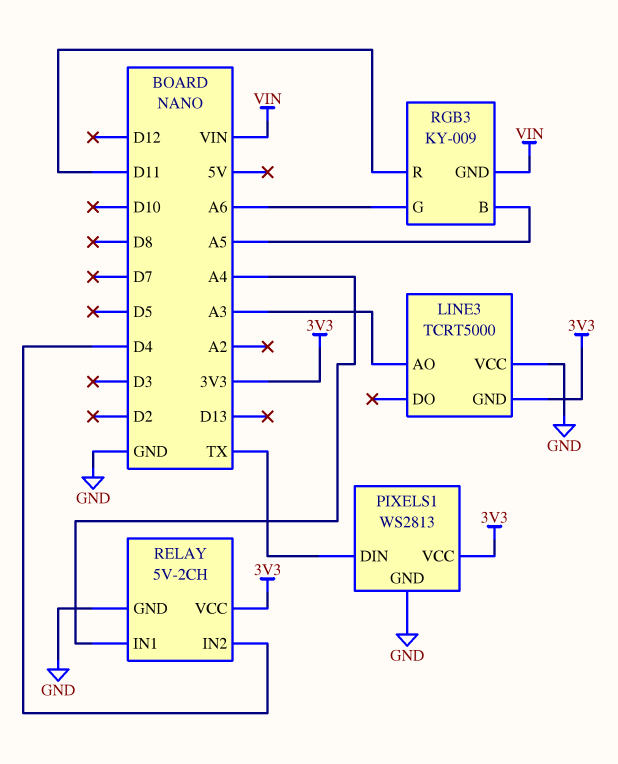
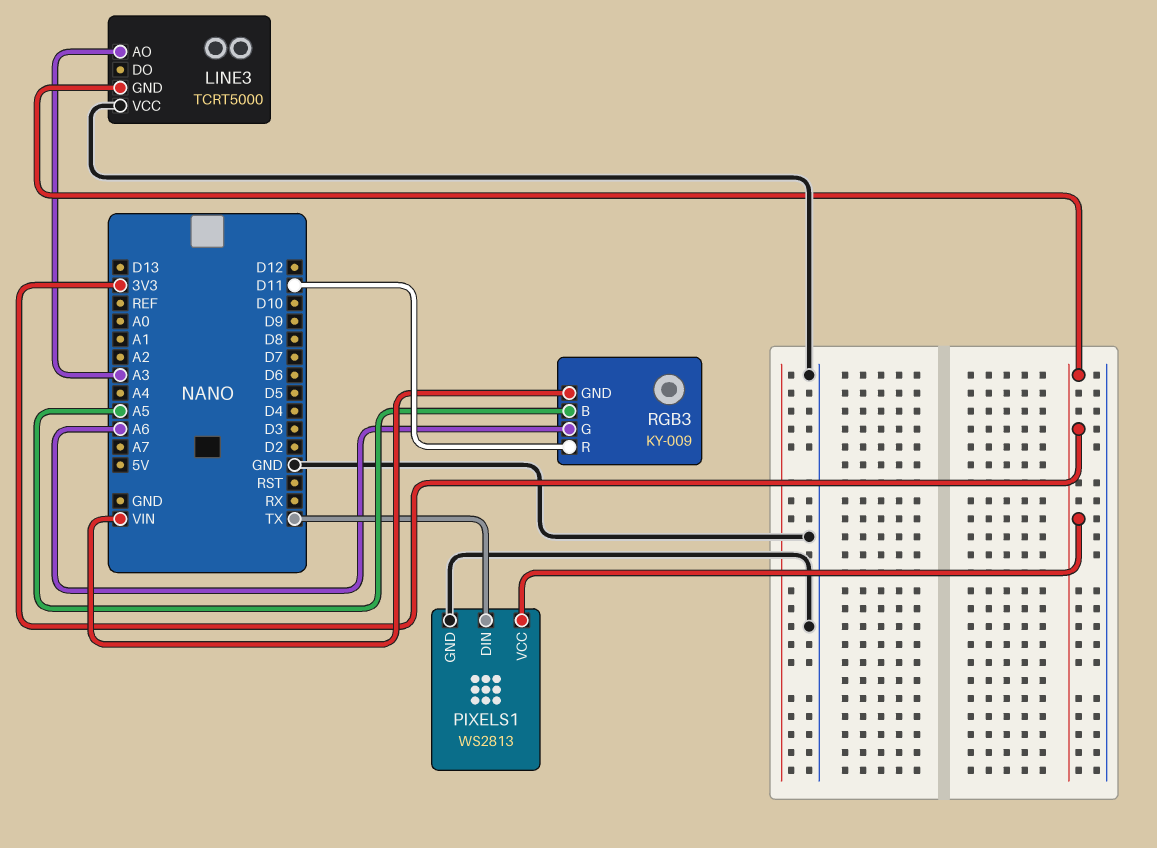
RELAY: 5V-2CH -> none
RELAY pin GND: GND -> none
RELAY pin IN1: A4 -> none
RELAY pin IN2: D4 -> none
RELAY pin VCC: 3V3 -> none

